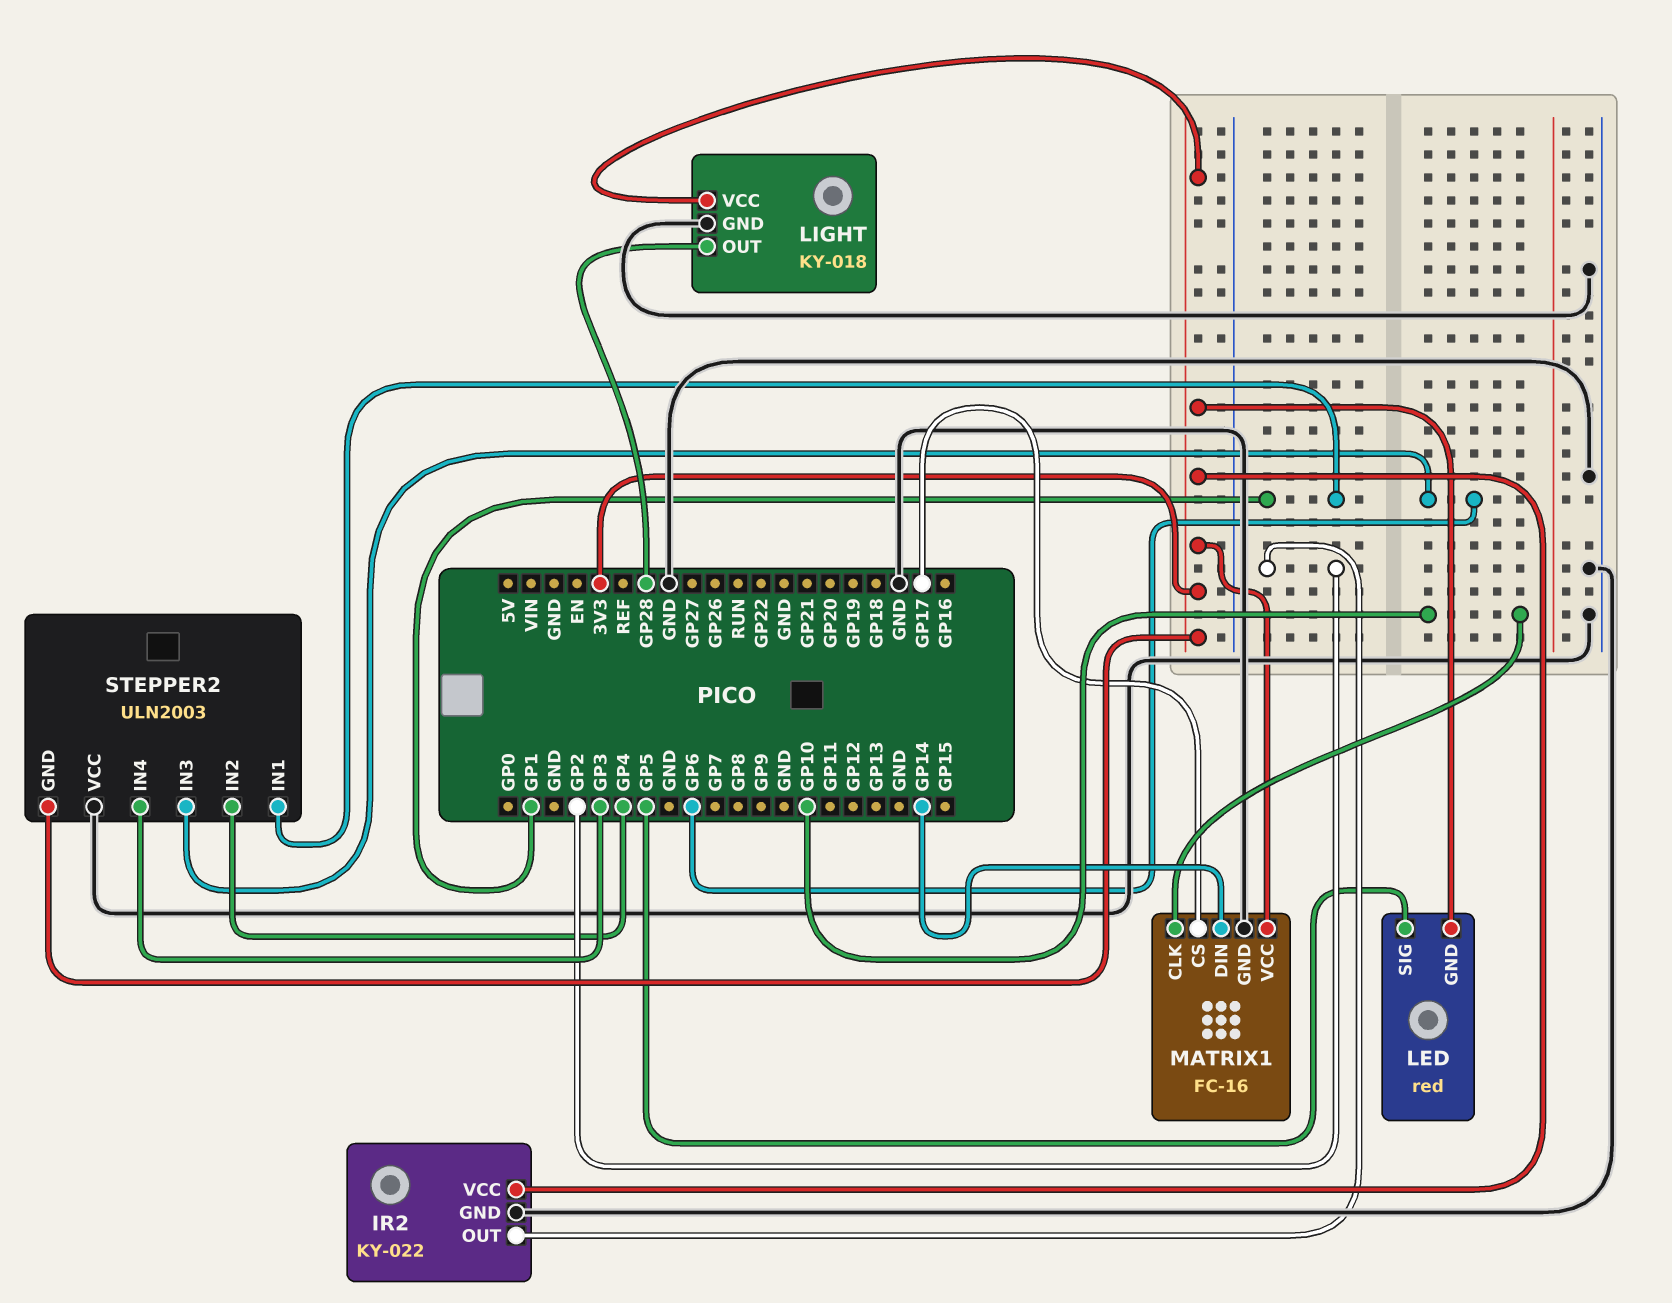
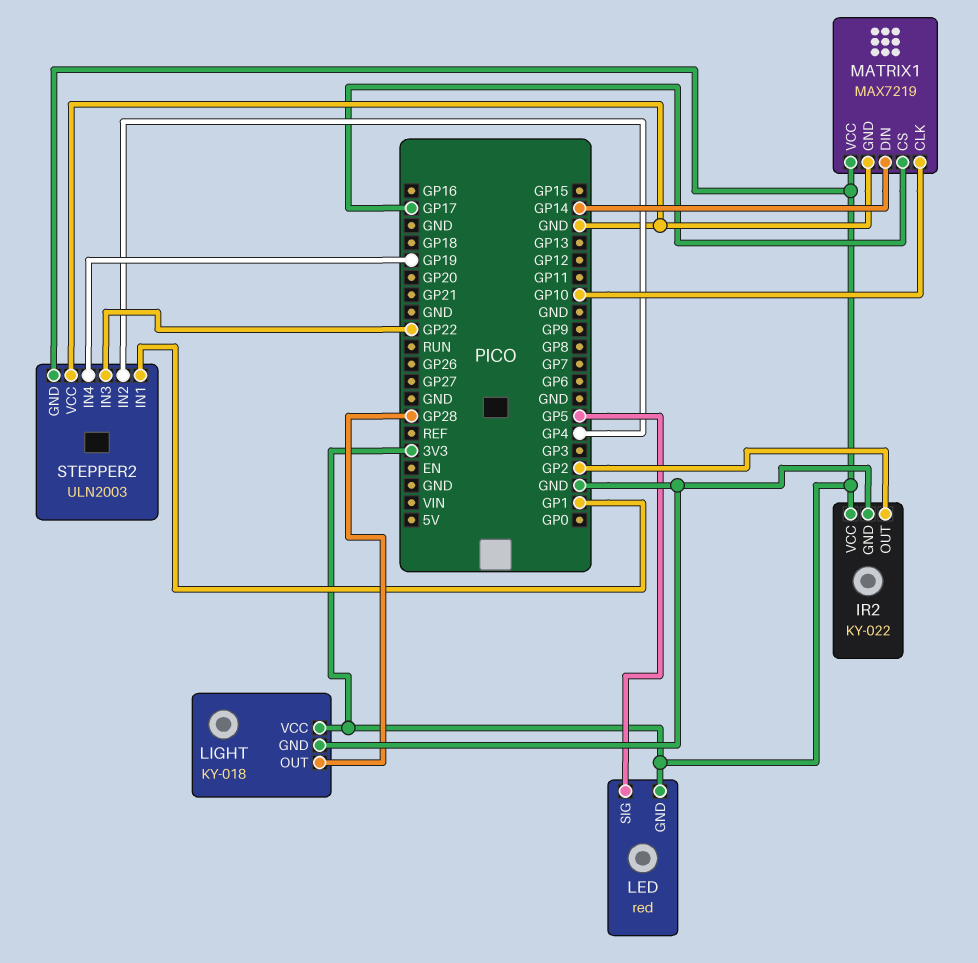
MATRIX1: FC-16 -> MAX7219
STEPPER2 pin IN3: GP6 -> GP22
STEPPER2 pin IN4: GP3 -> GP19

